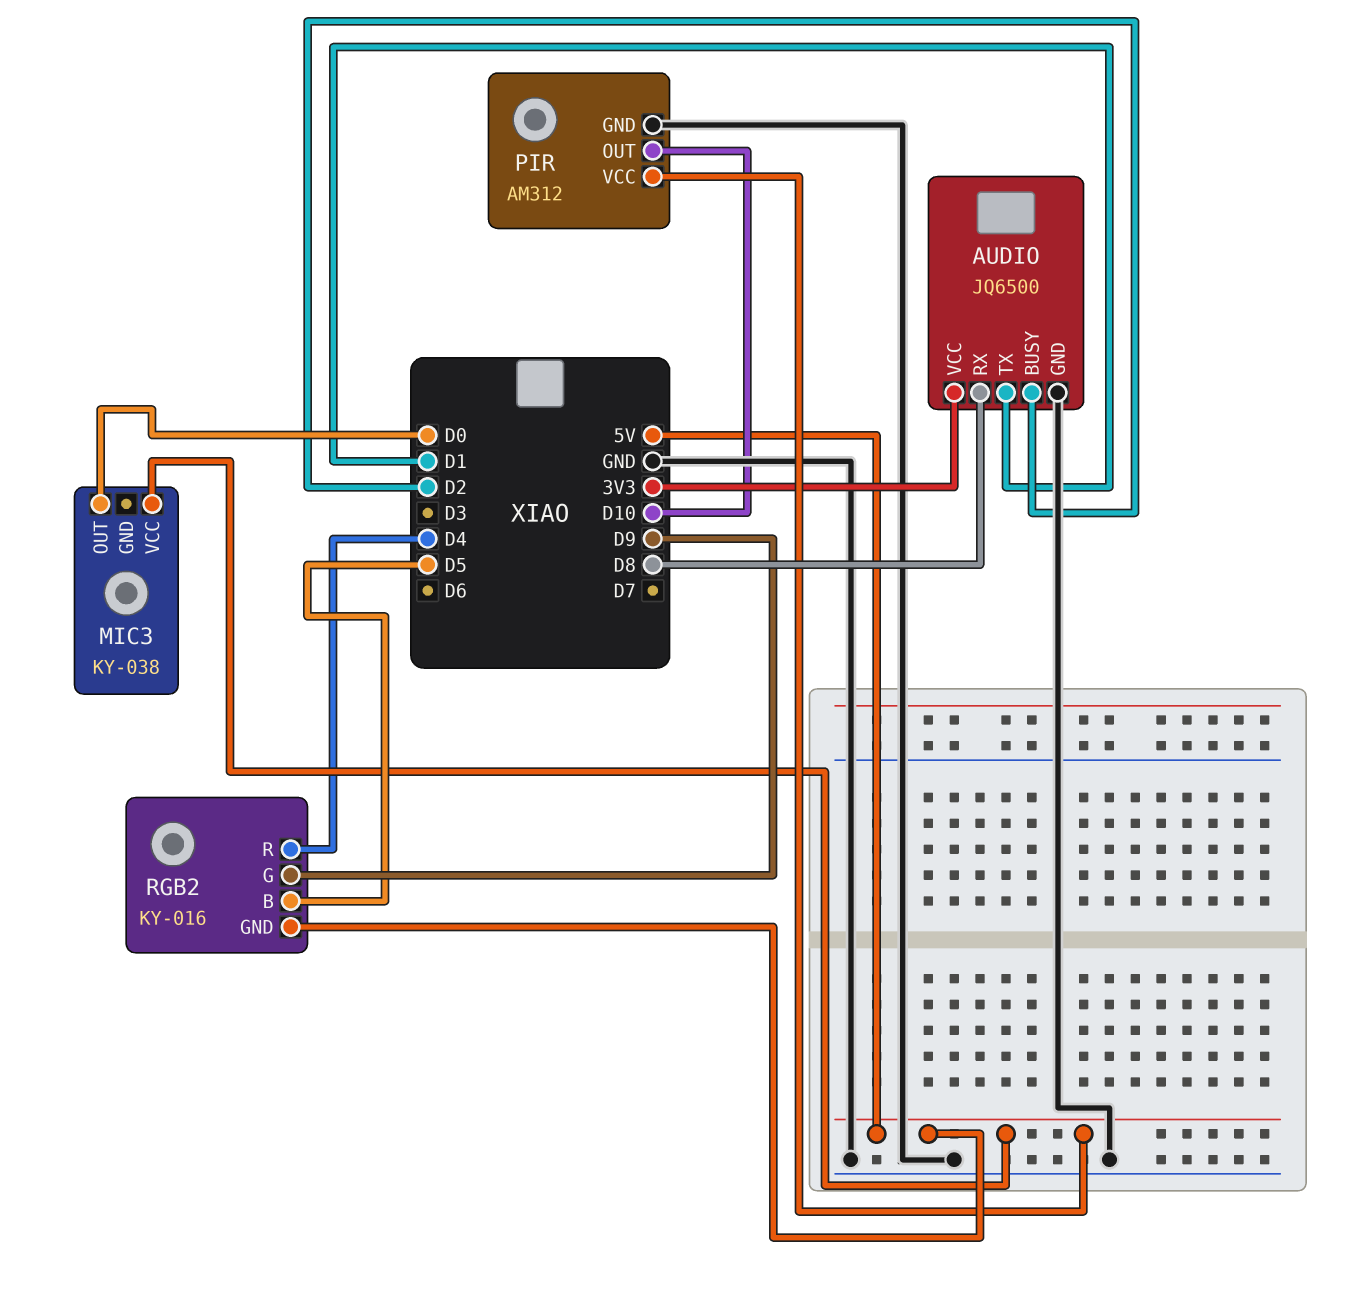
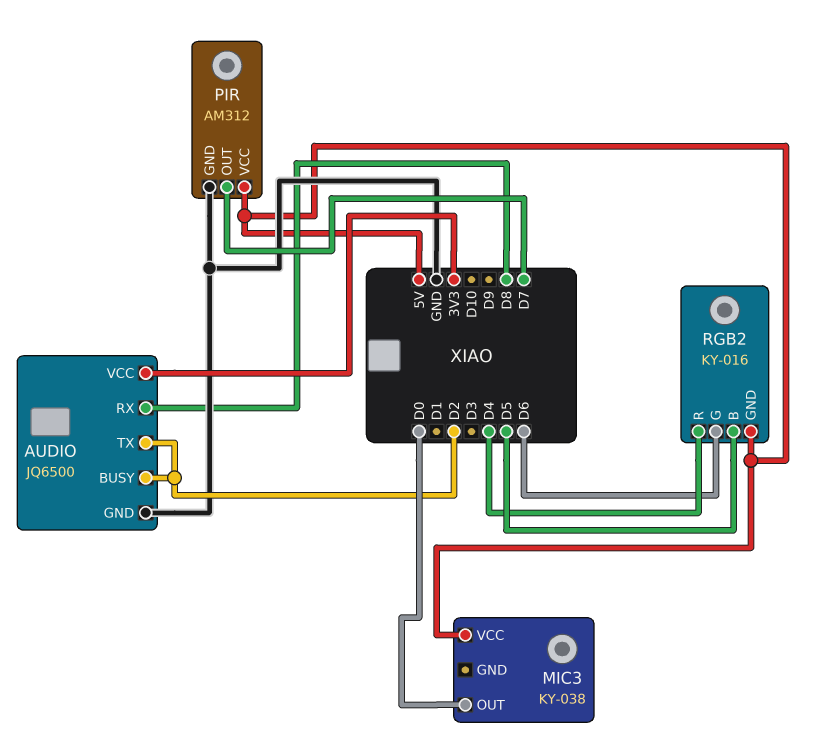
AUDIO pin TX: D1 -> D2
PIR pin OUT: D10 -> D7
RGB2 pin G: D9 -> D6

